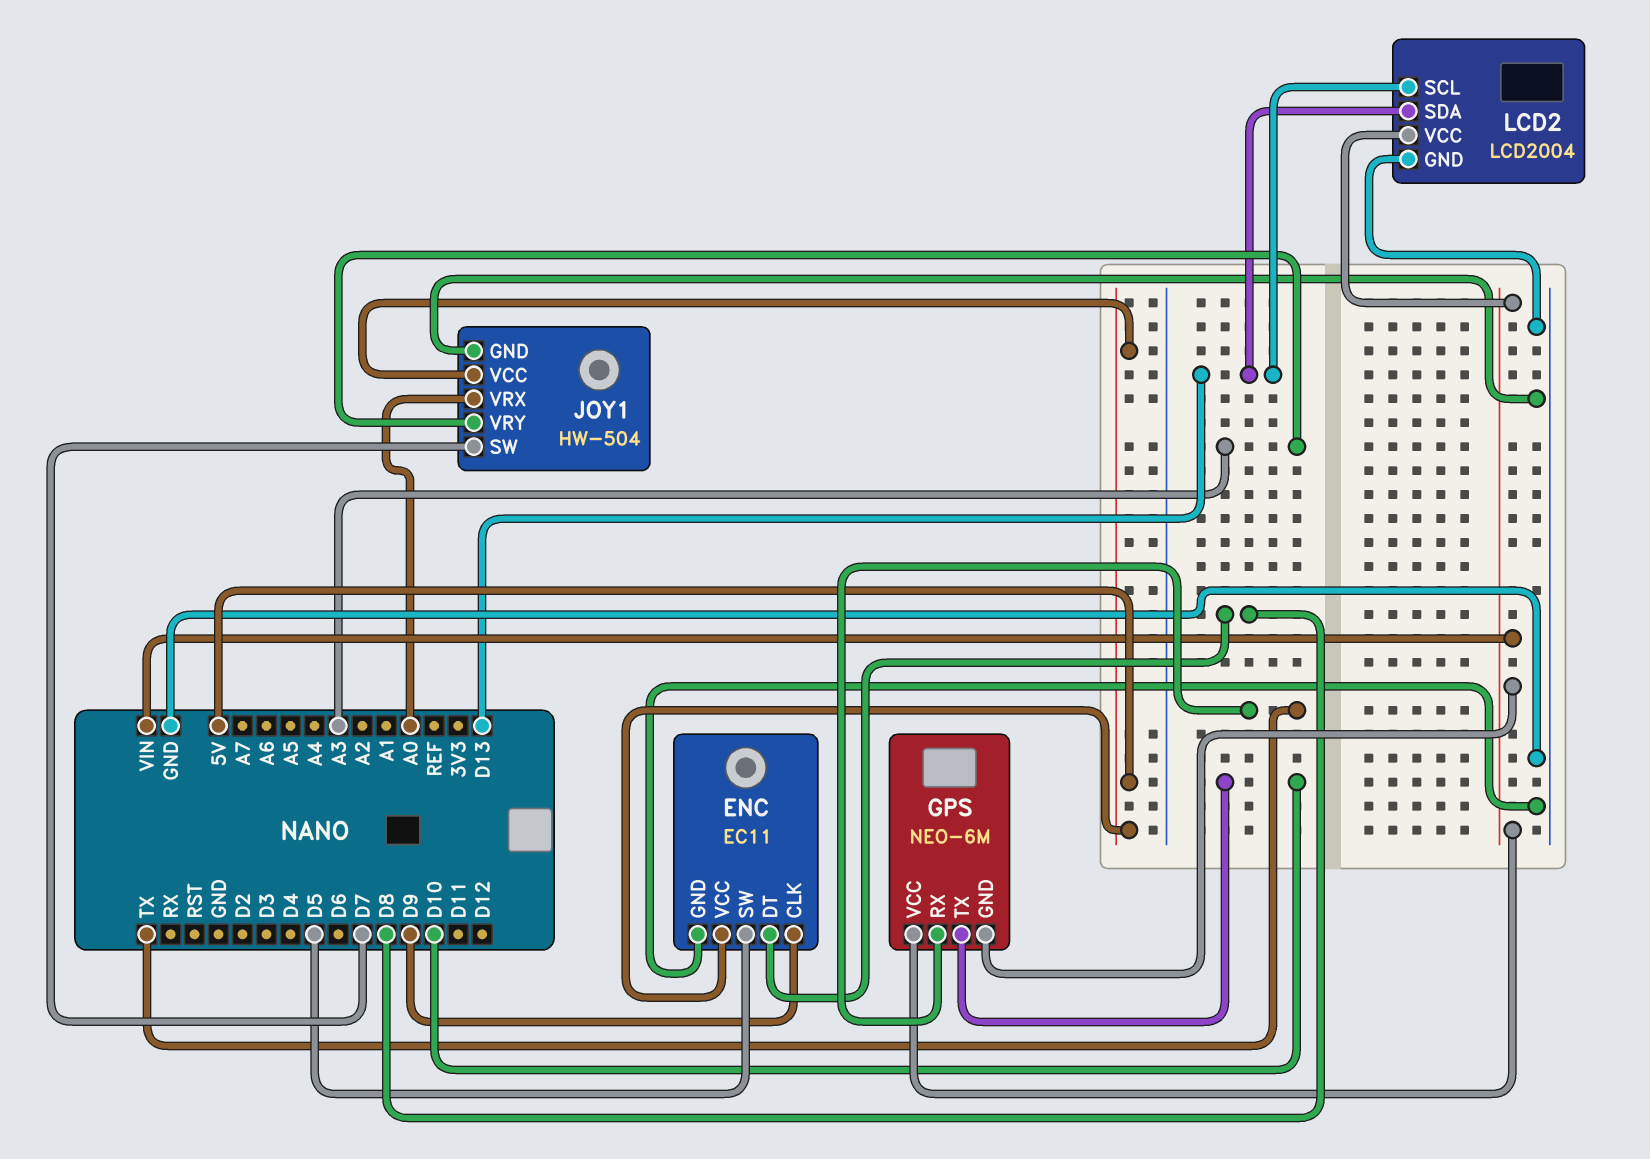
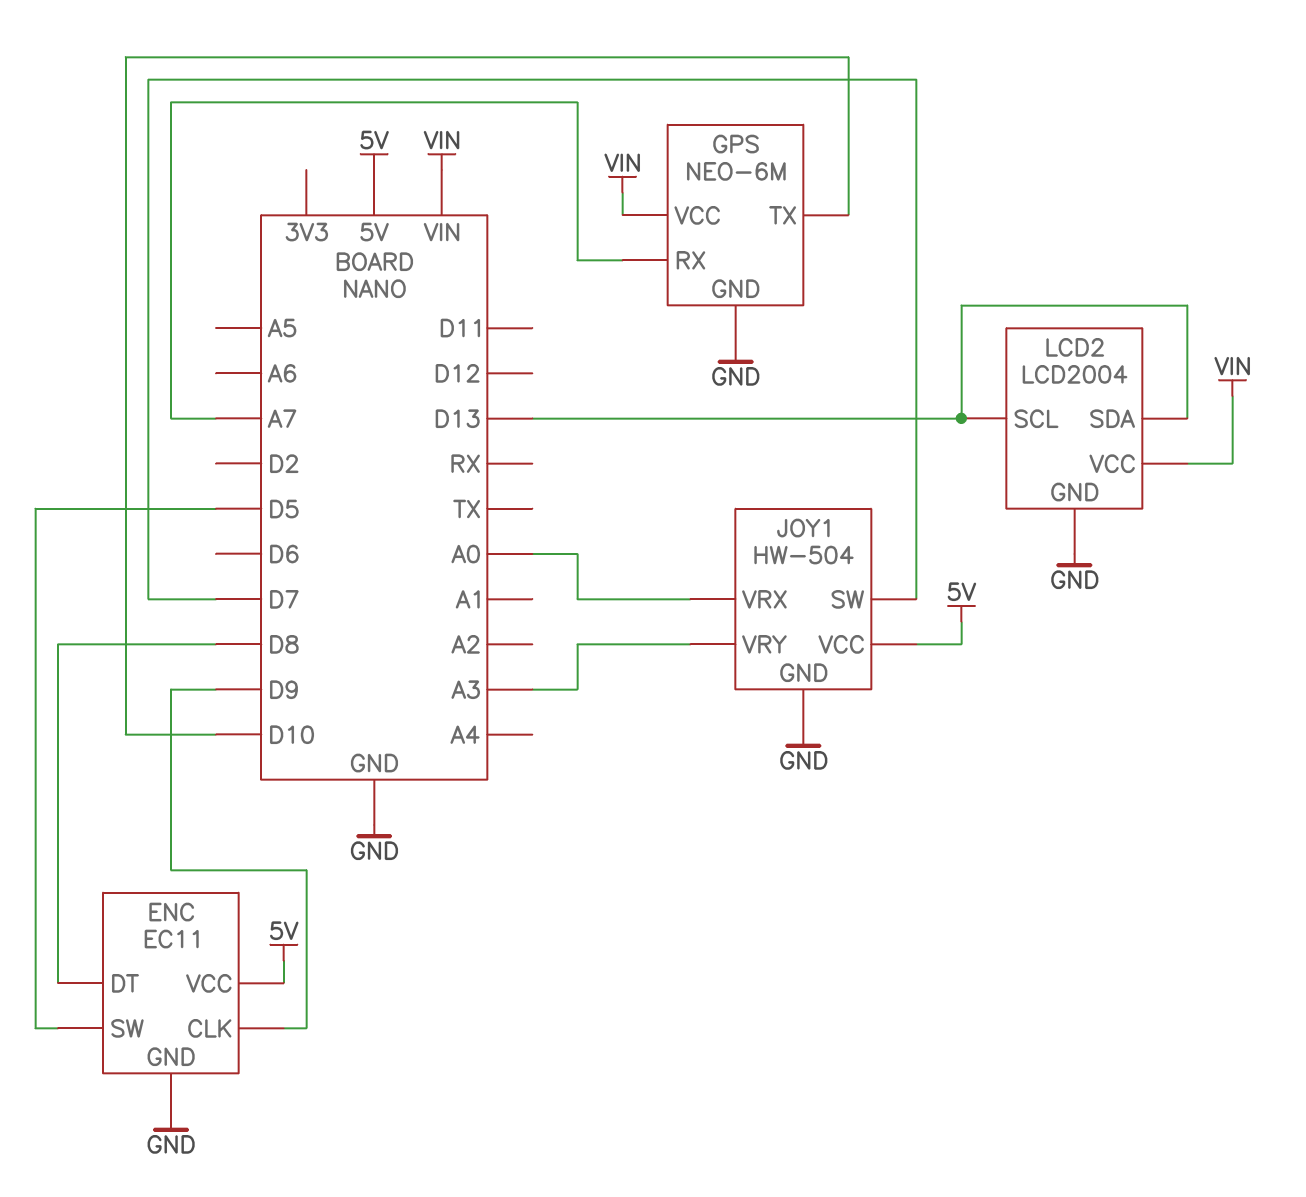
GPS pin GND: VIN -> GND
GPS pin RX: TX -> A7

